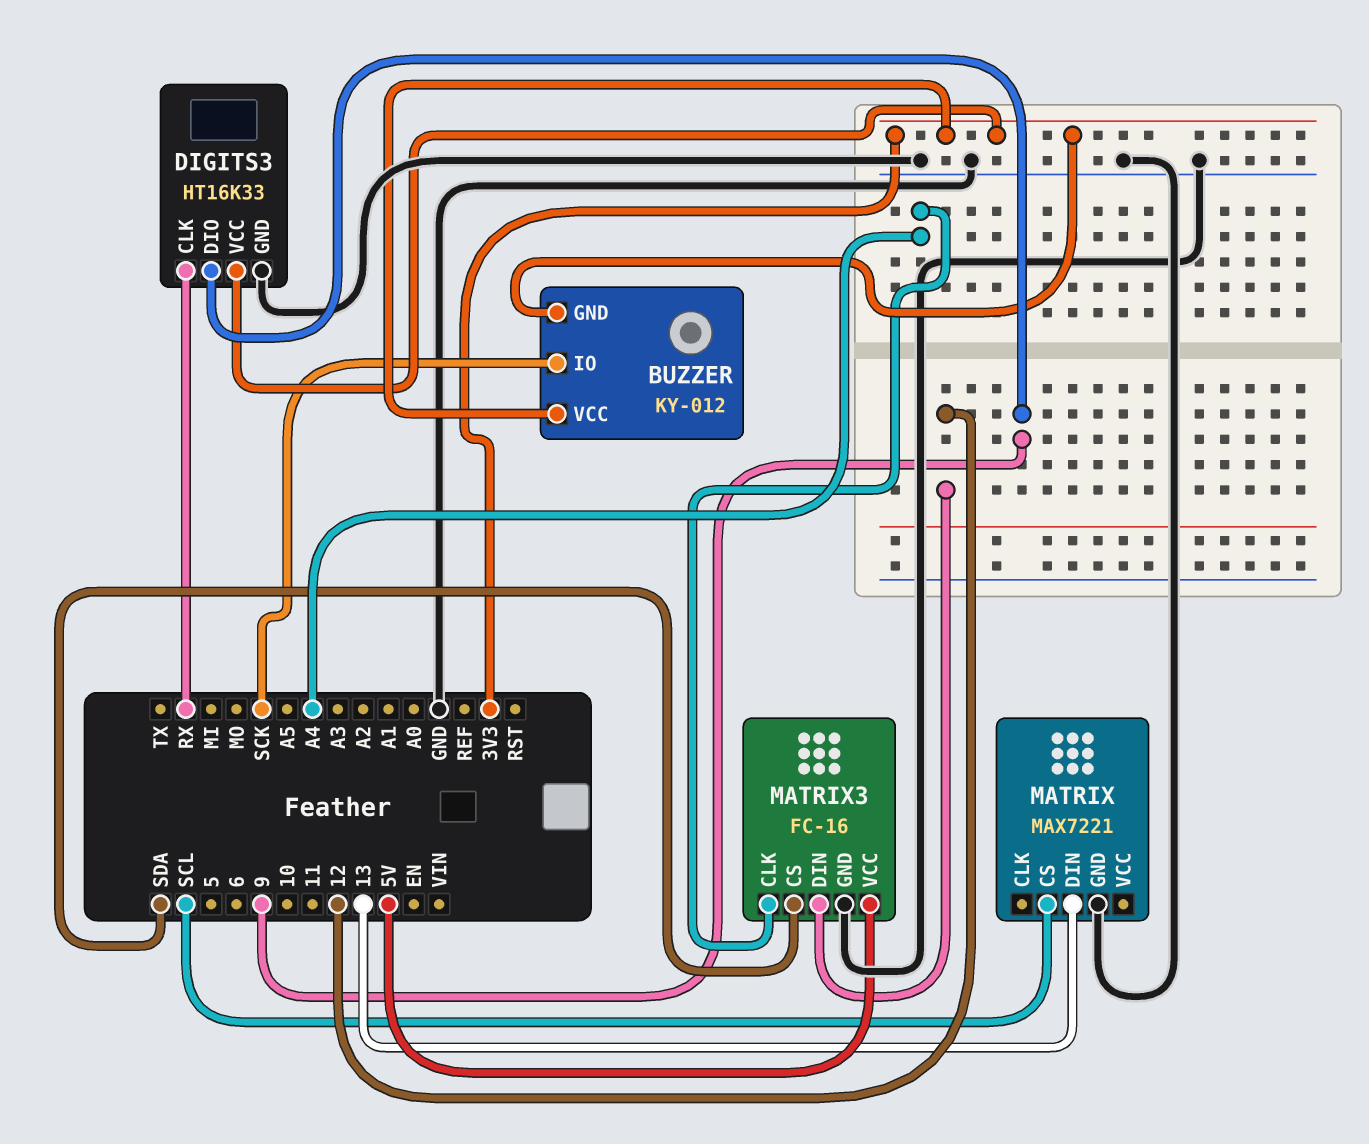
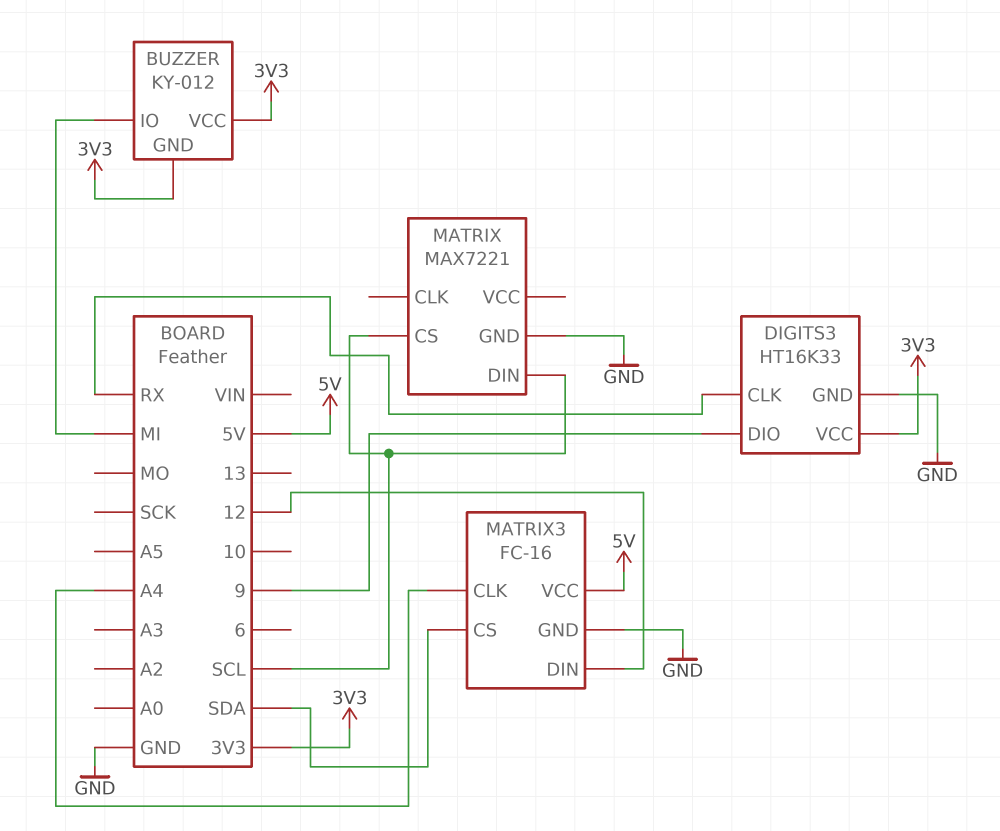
BUZZER pin IO: SCK -> MI
MATRIX pin DIN: 13 -> SCL

